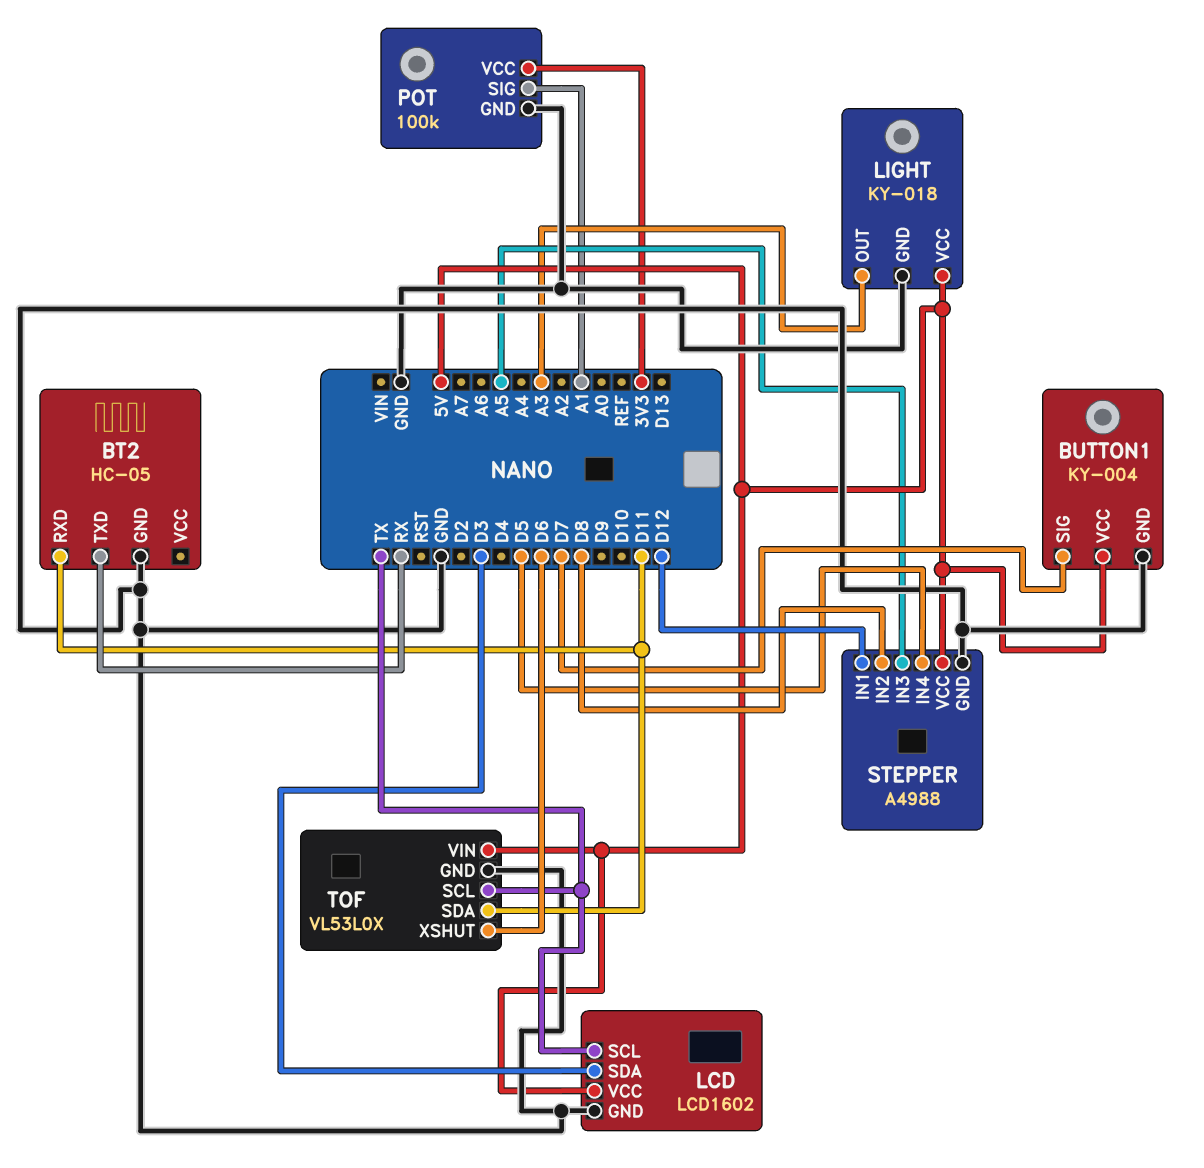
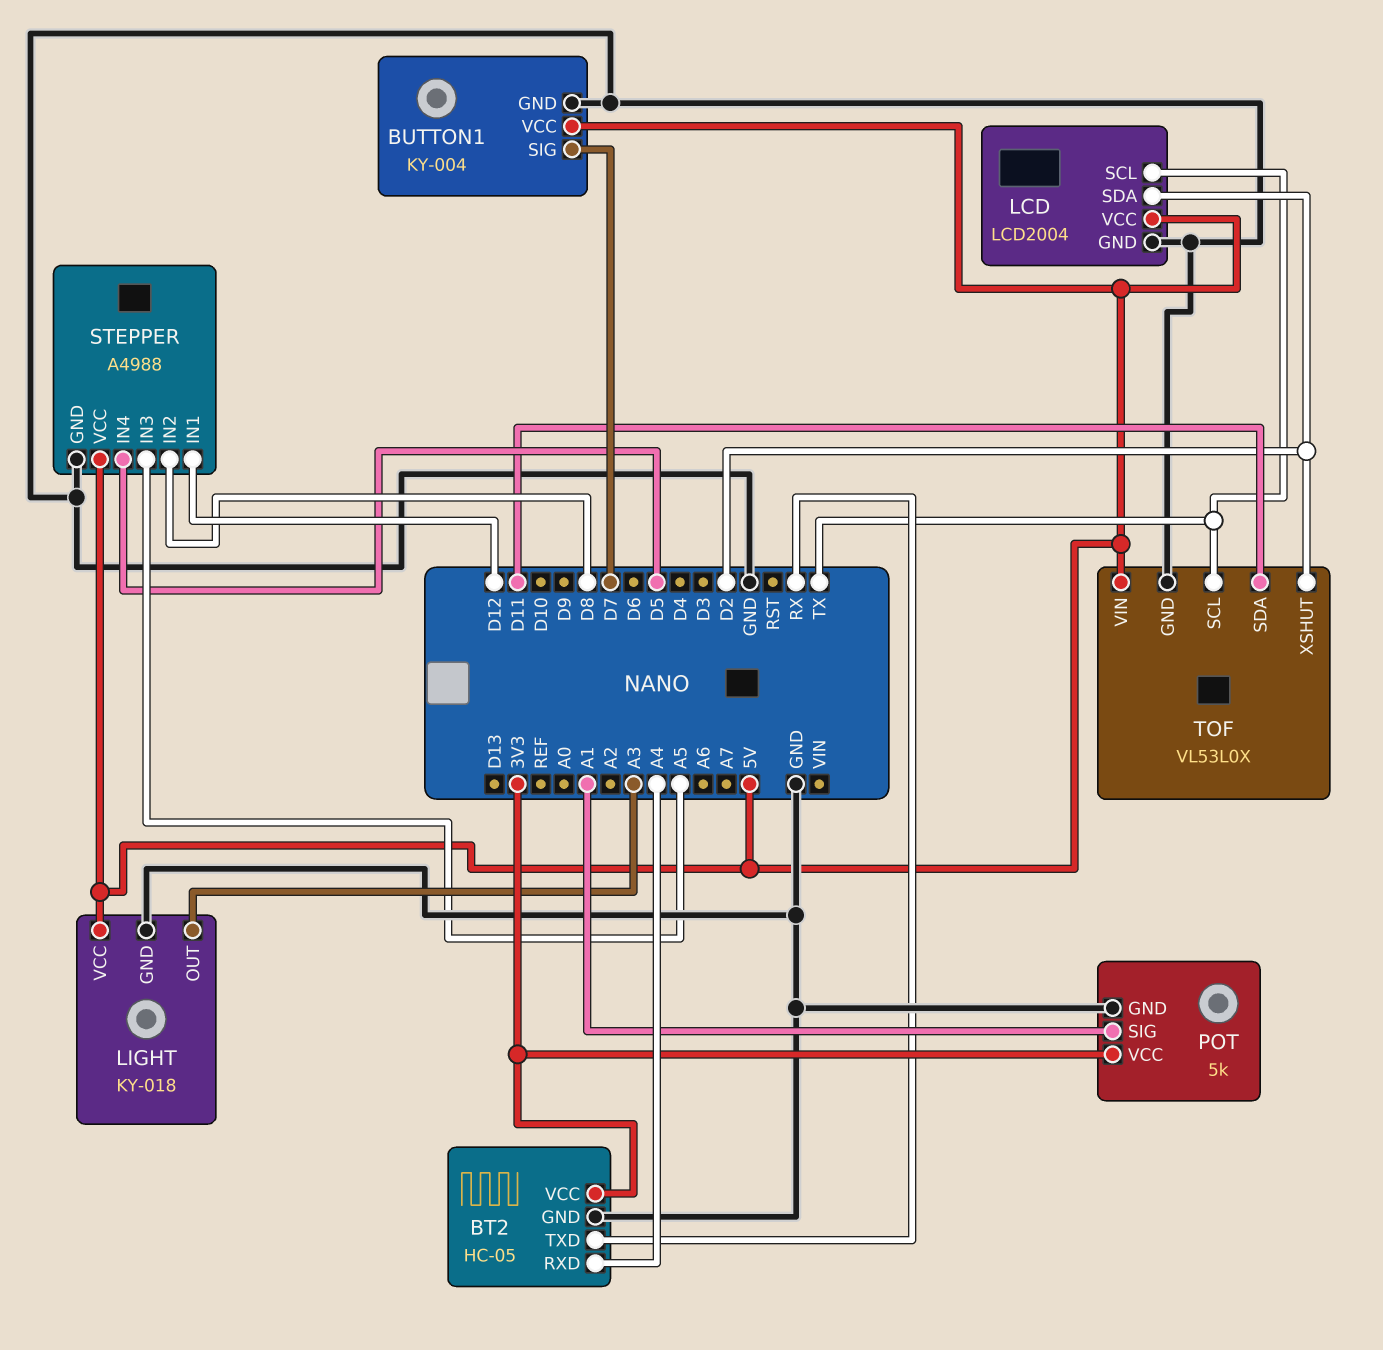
BT2 pin RXD: D11 -> A4
BT2 pin VCC: none -> 3V3
LCD: LCD1602 -> LCD2004
LCD pin SDA: D3 -> D2
POT: 100k -> 5k
TOF pin XSHUT: D6 -> D2

